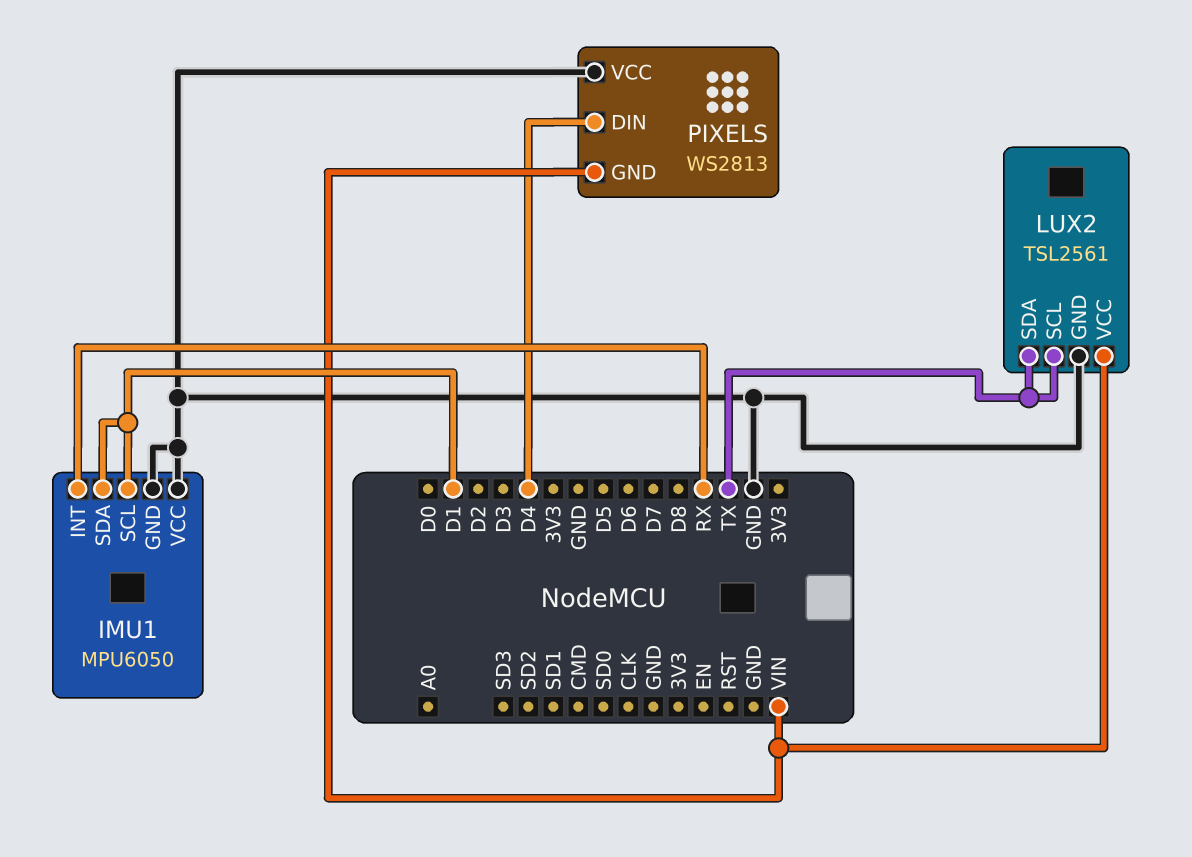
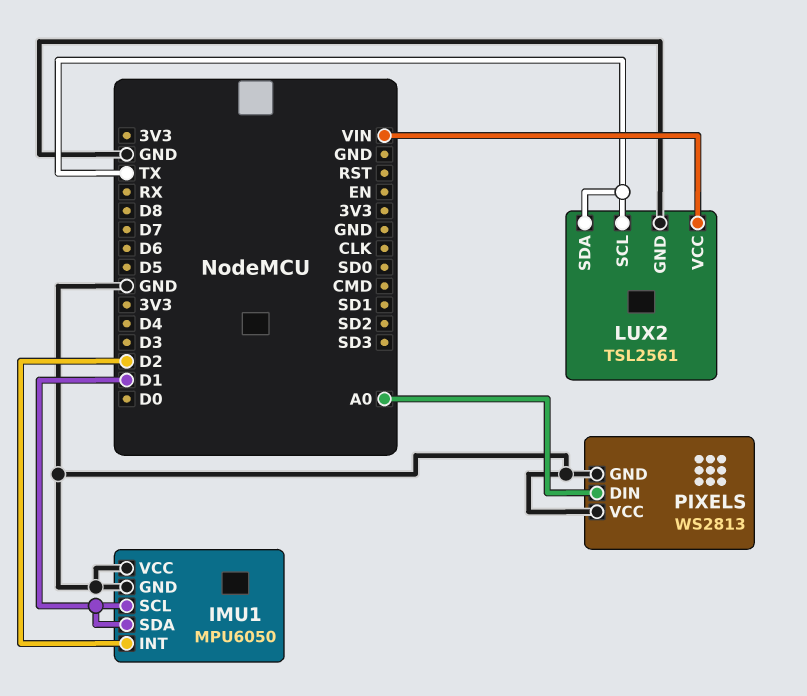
IMU1 pin INT: RX -> D2
PIXELS pin DIN: D4 -> A0
PIXELS pin GND: VIN -> GND

